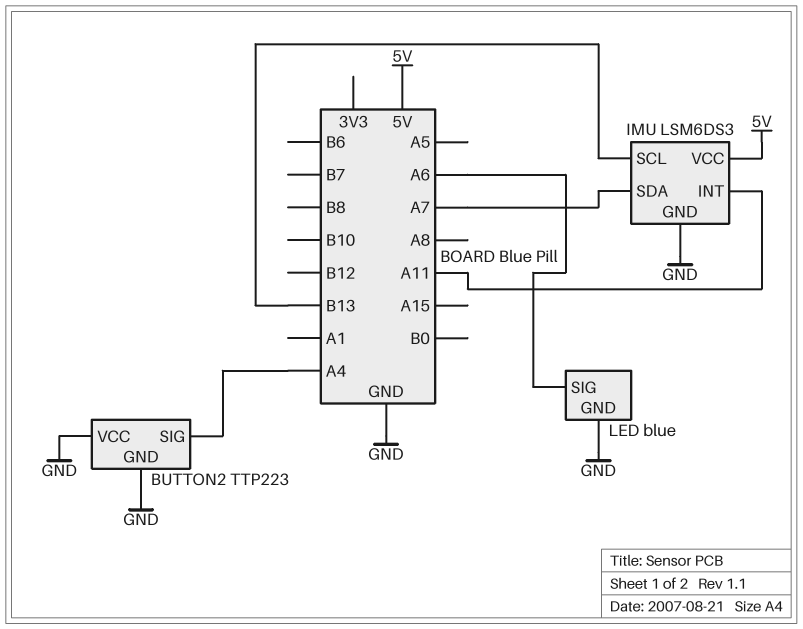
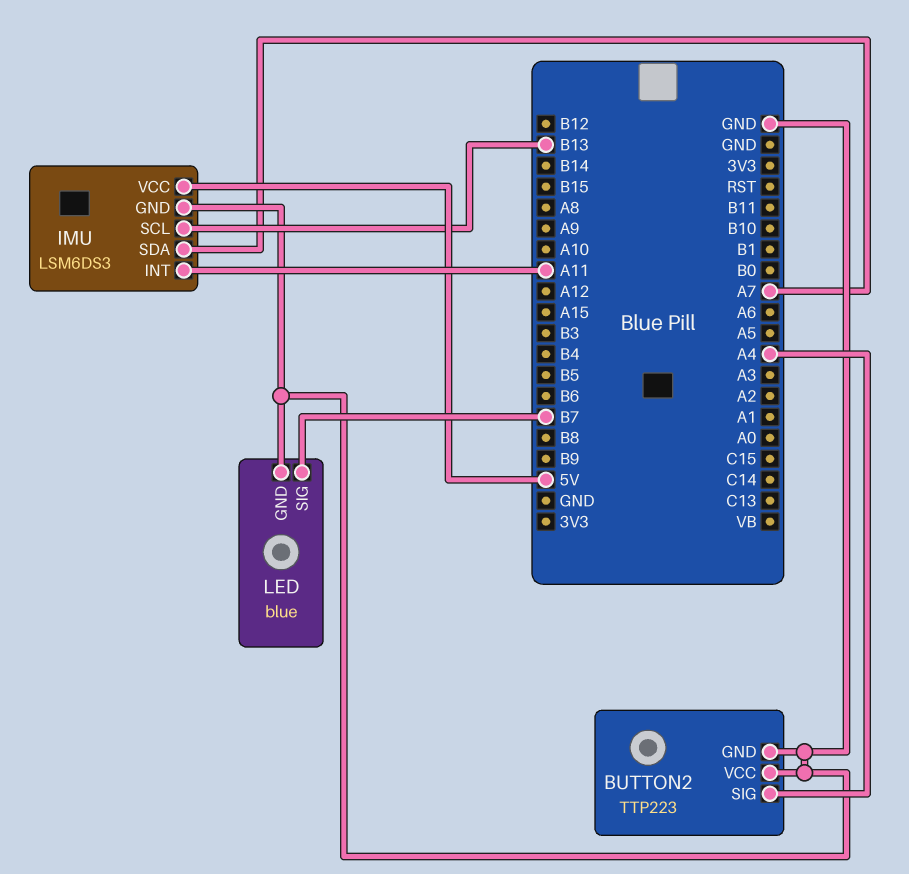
LED pin SIG: A6 -> B7

